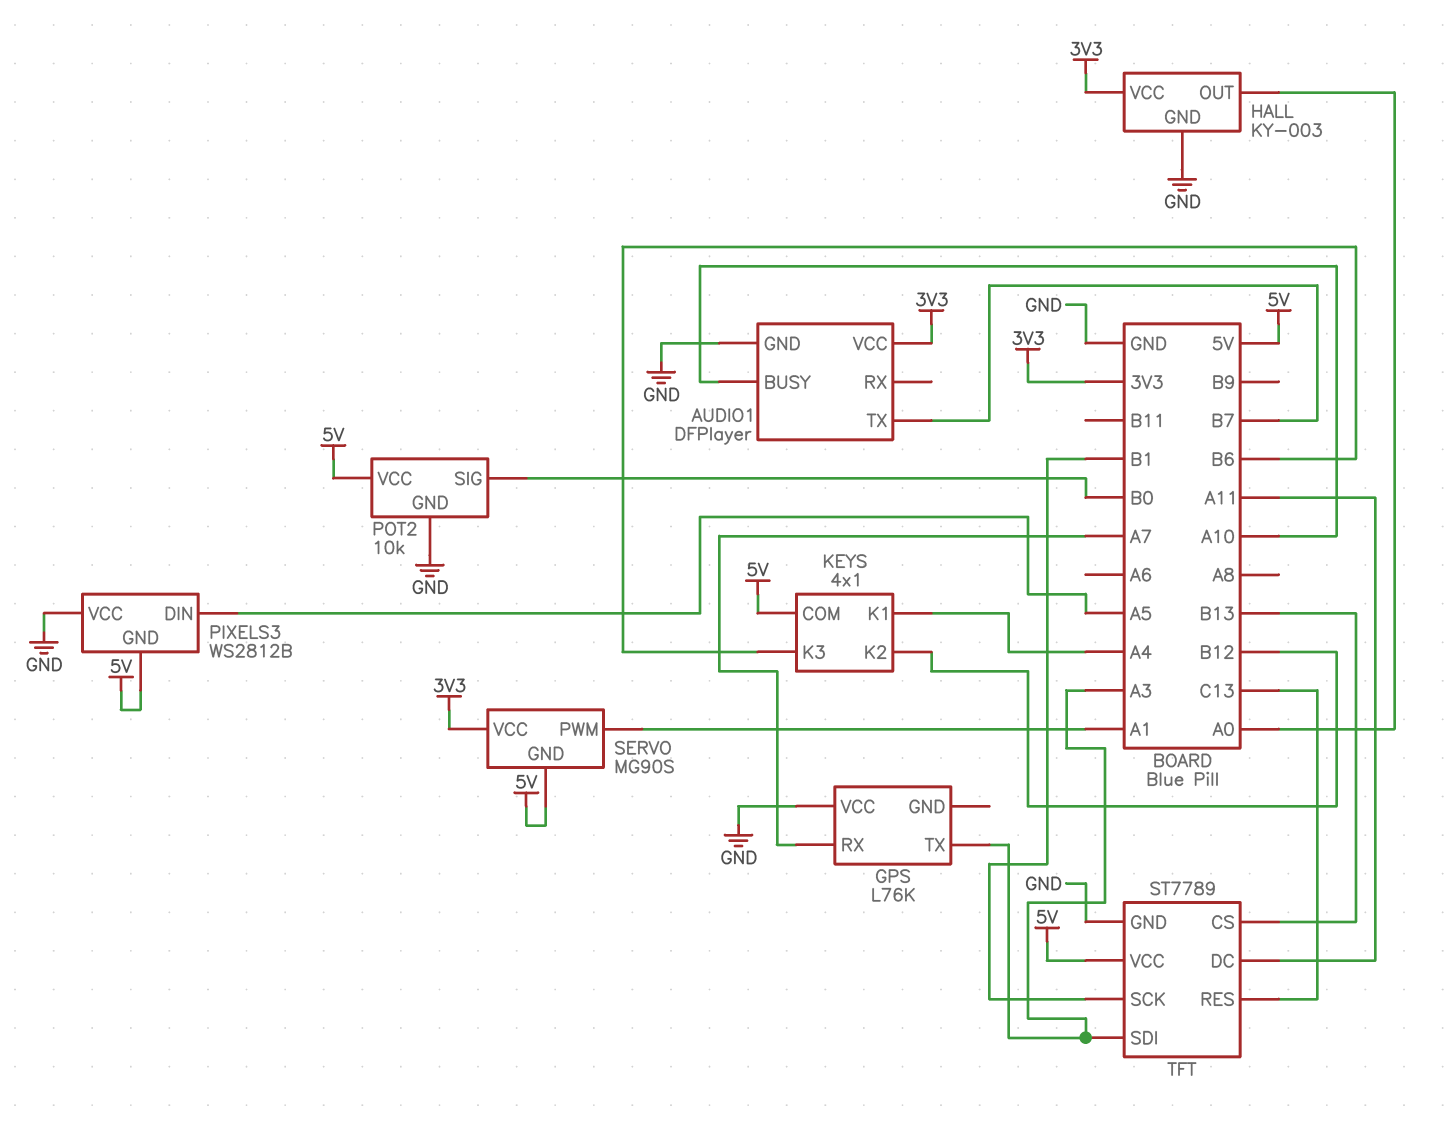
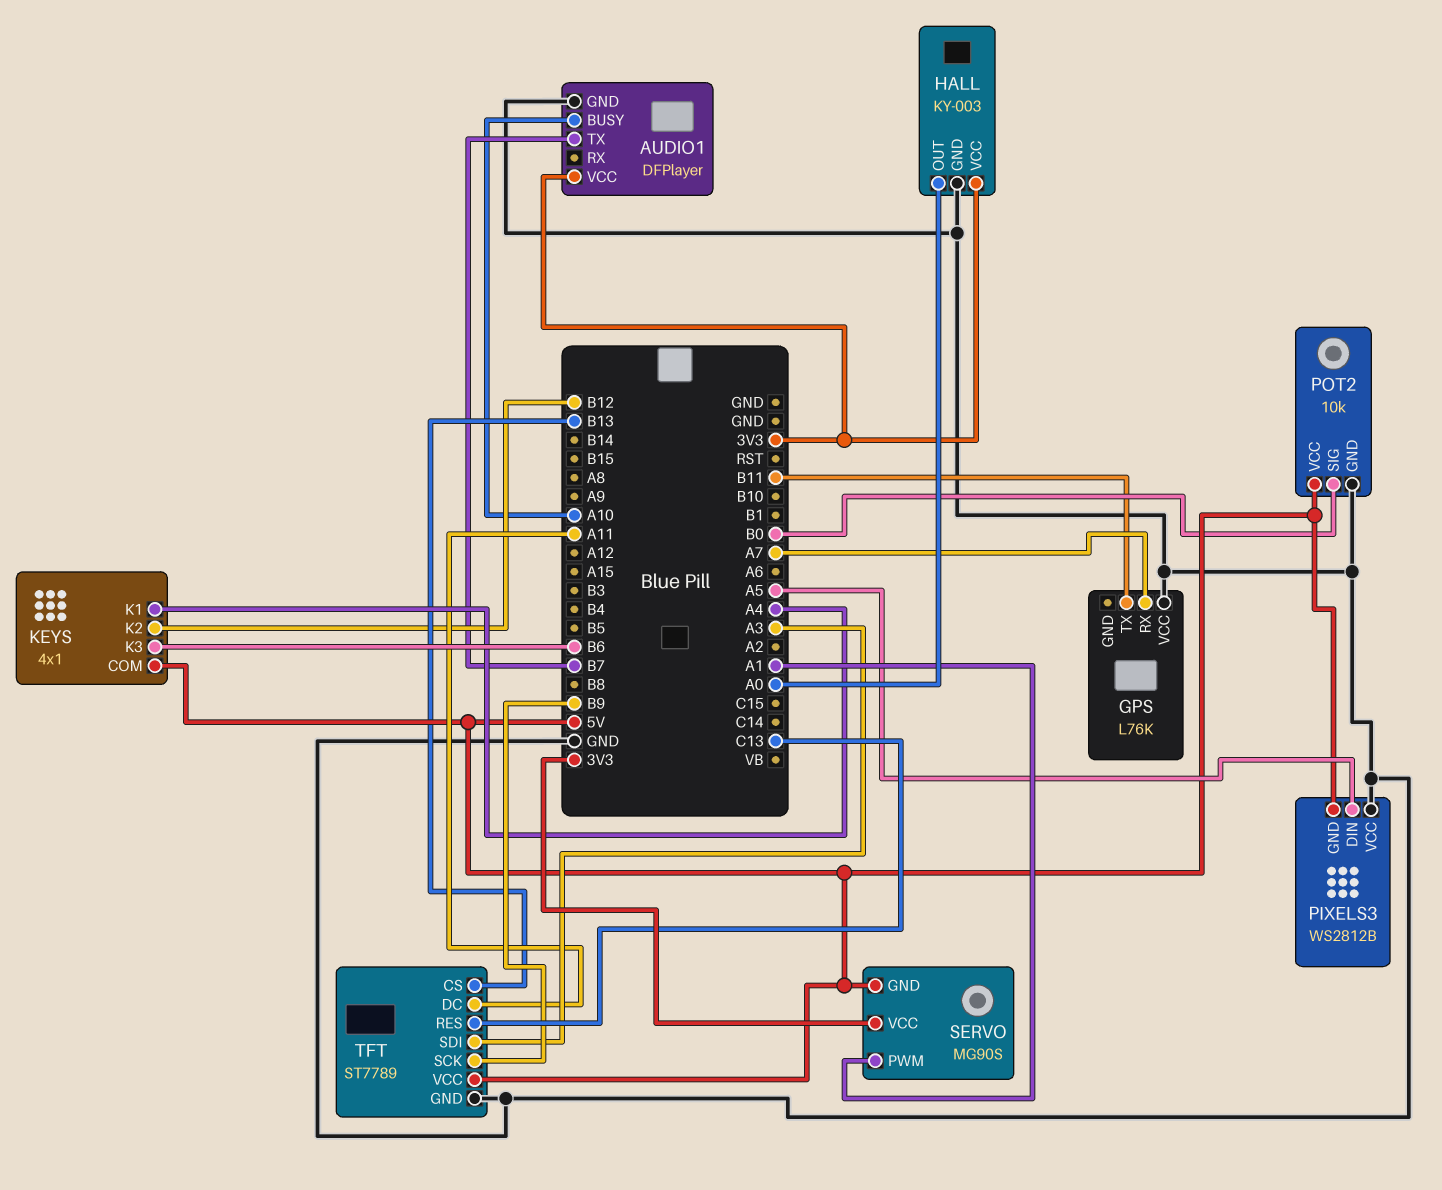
GPS pin TX: A3 -> B11
TFT pin SCK: B1 -> B9

